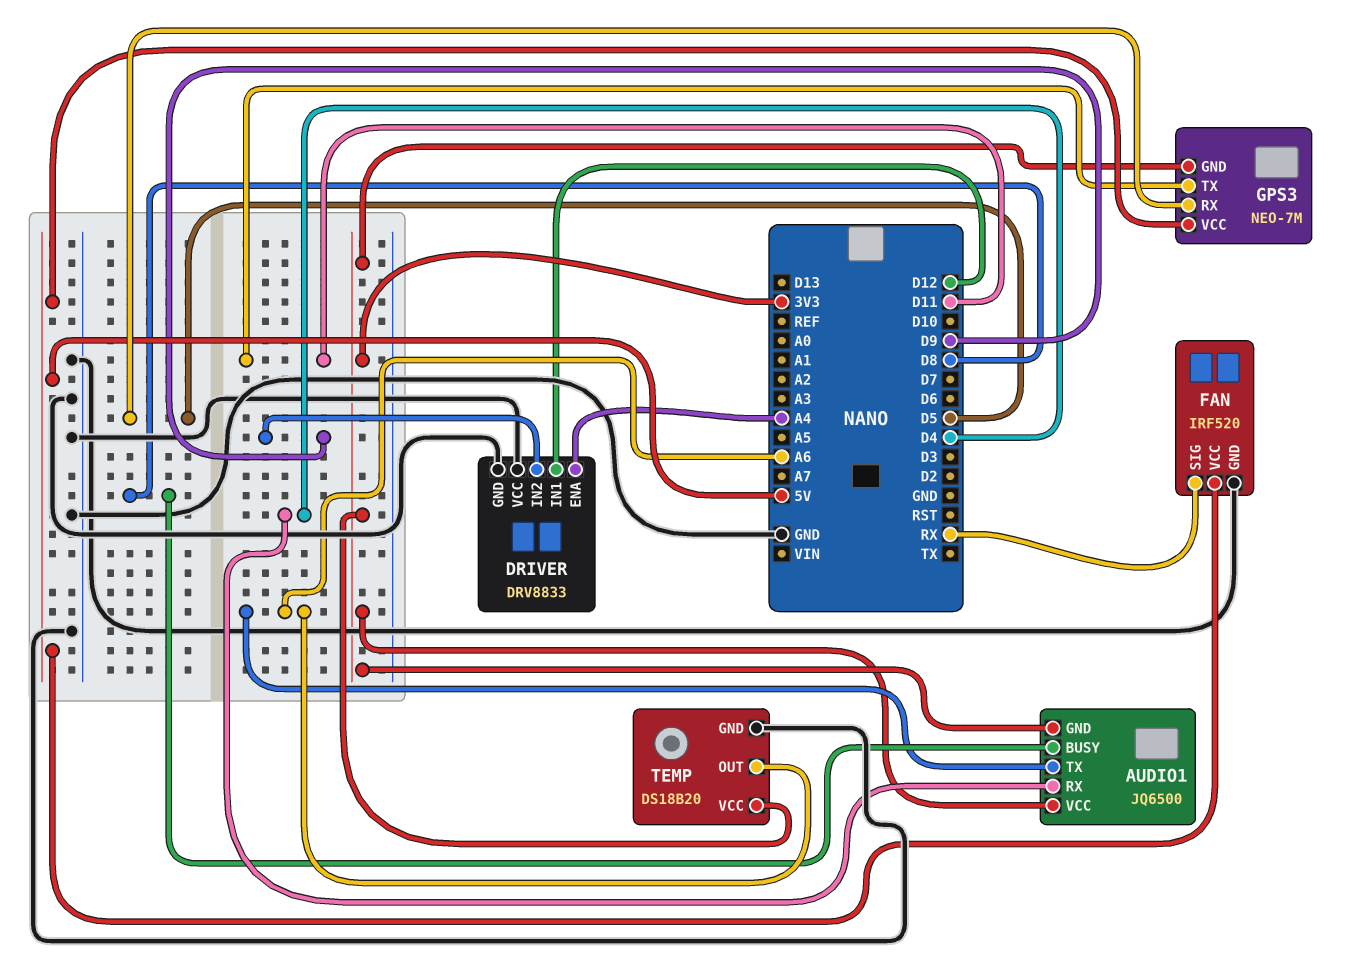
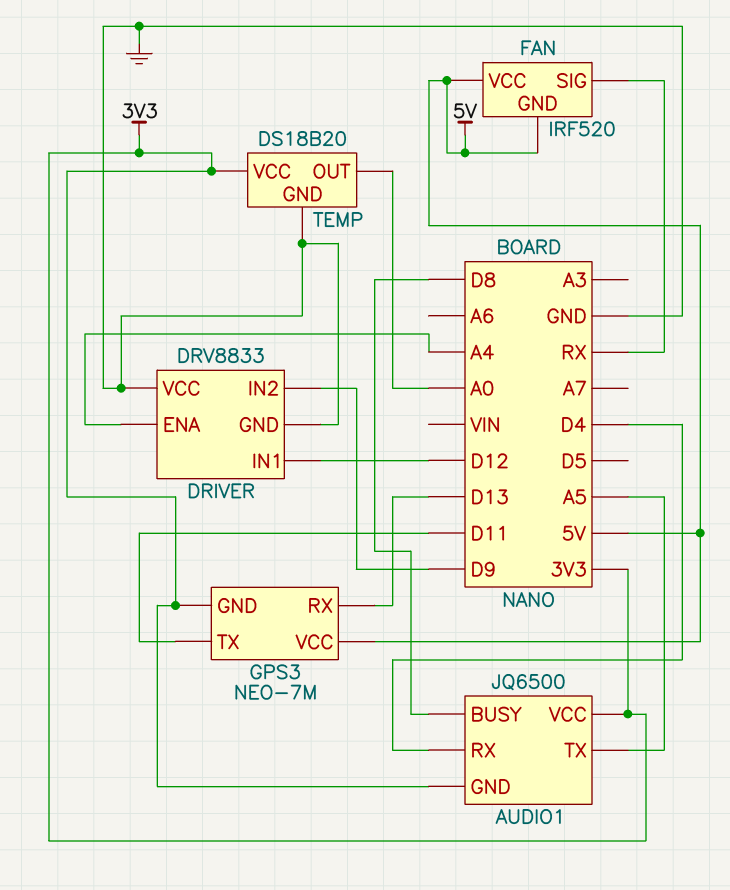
AUDIO1 pin TX: A6 -> A5
FAN pin GND: GND -> 5V
GPS3 pin RX: D5 -> D13
TEMP pin OUT: A6 -> A0

